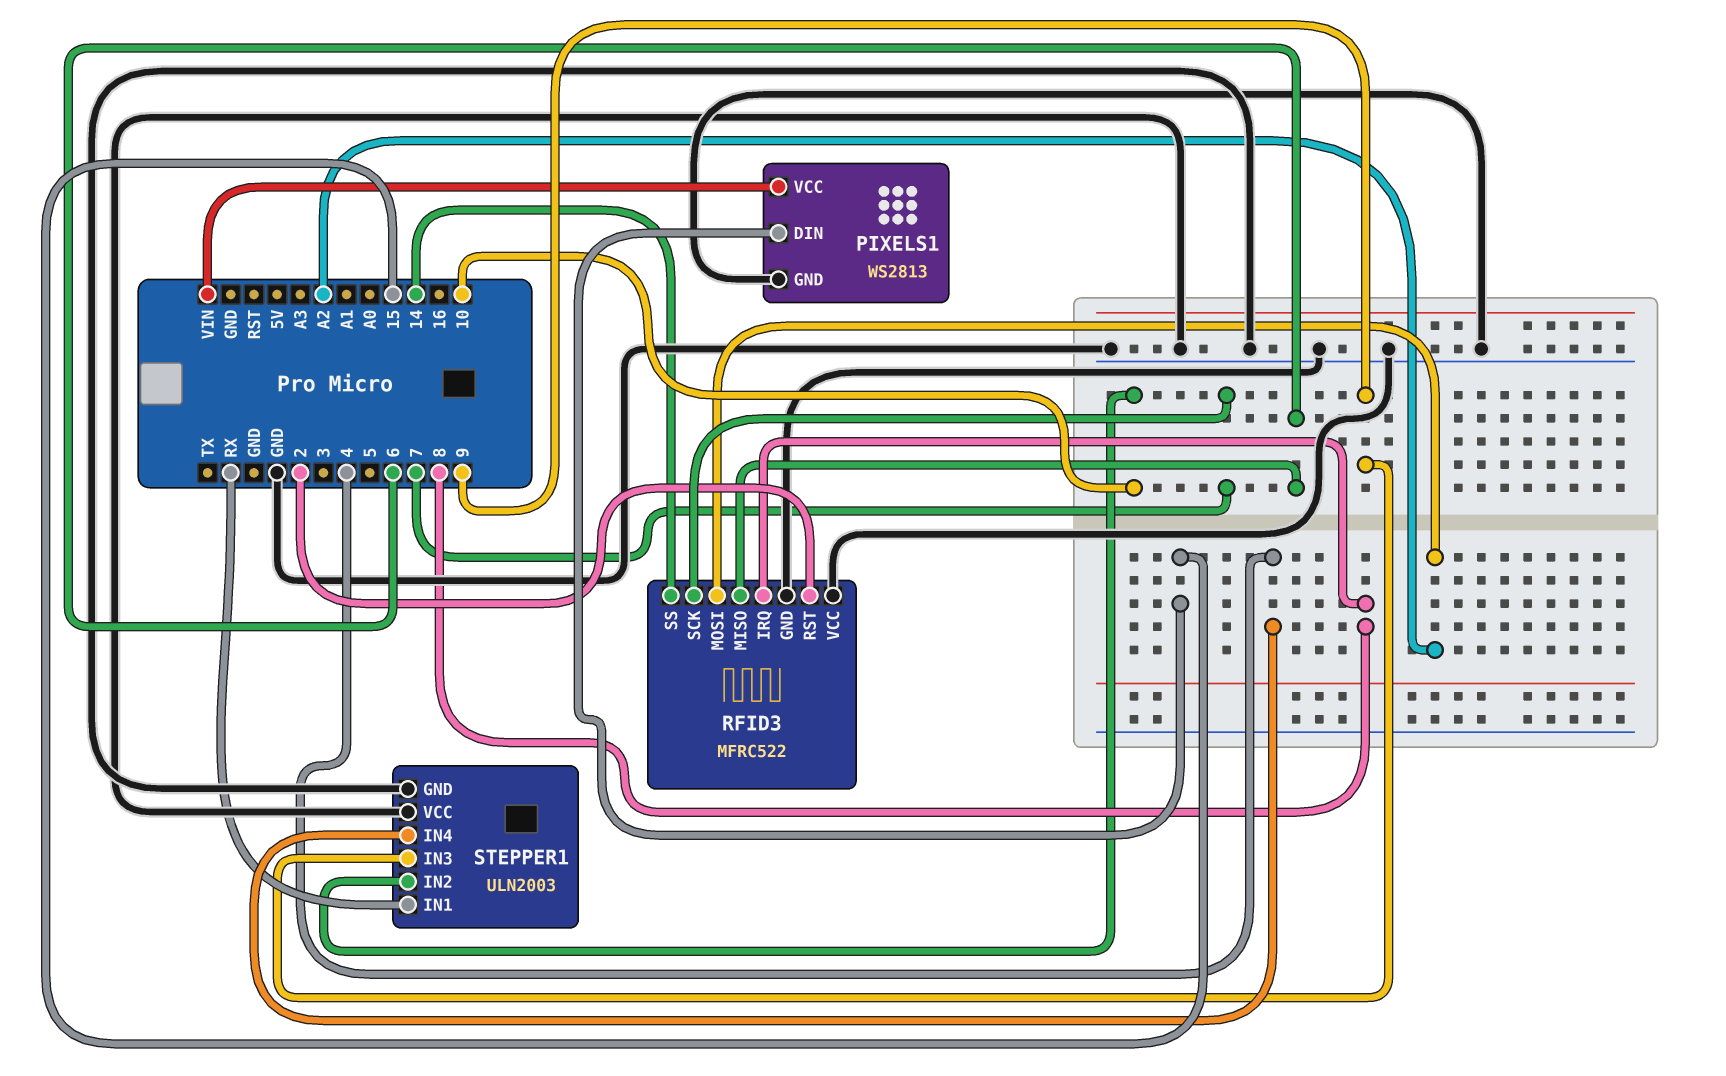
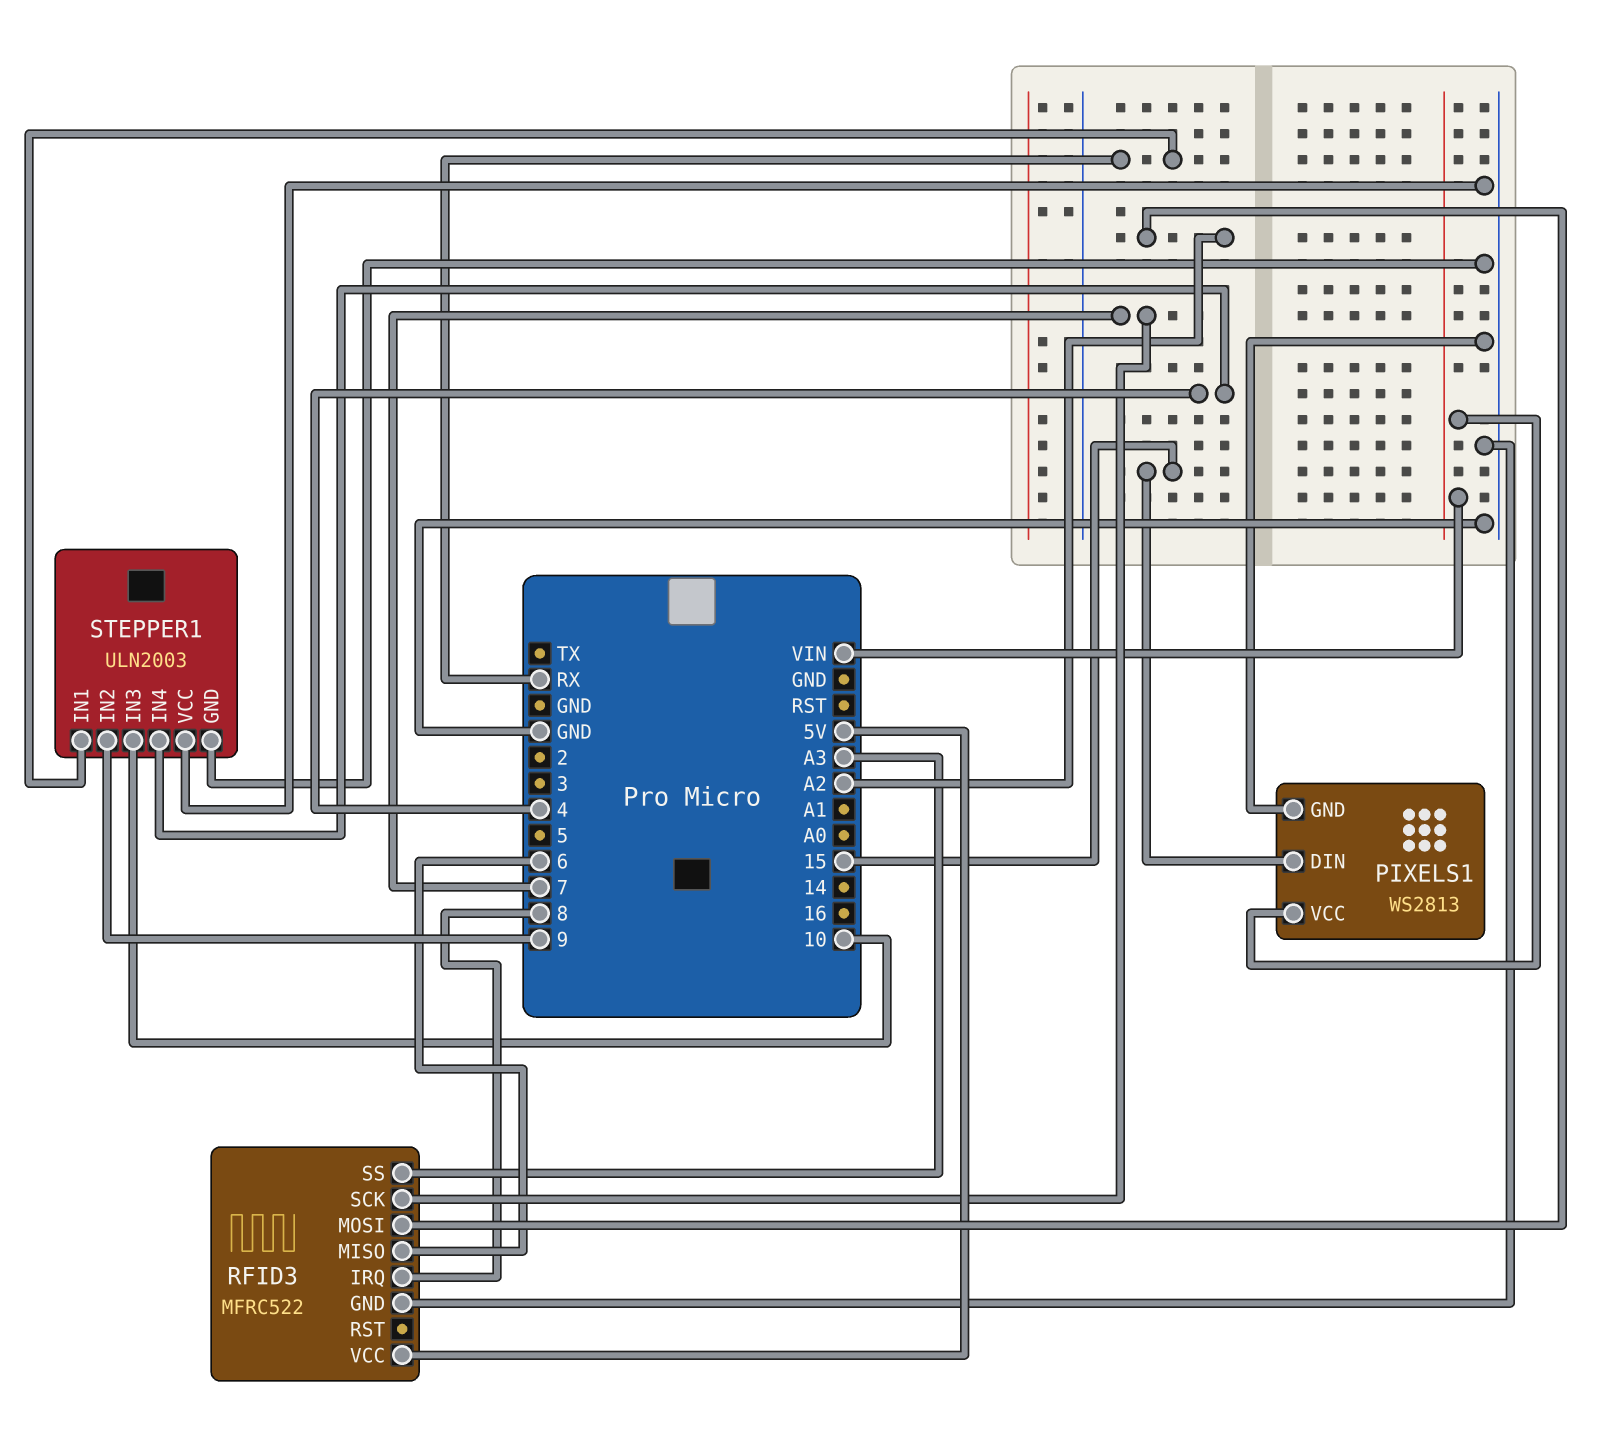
RFID3 pin RST: 2 -> none
RFID3 pin SS: 14 -> A3
RFID3 pin VCC: GND -> 5V
STEPPER1 pin IN2: 10 -> 9
STEPPER1 pin IN3: 9 -> 10

